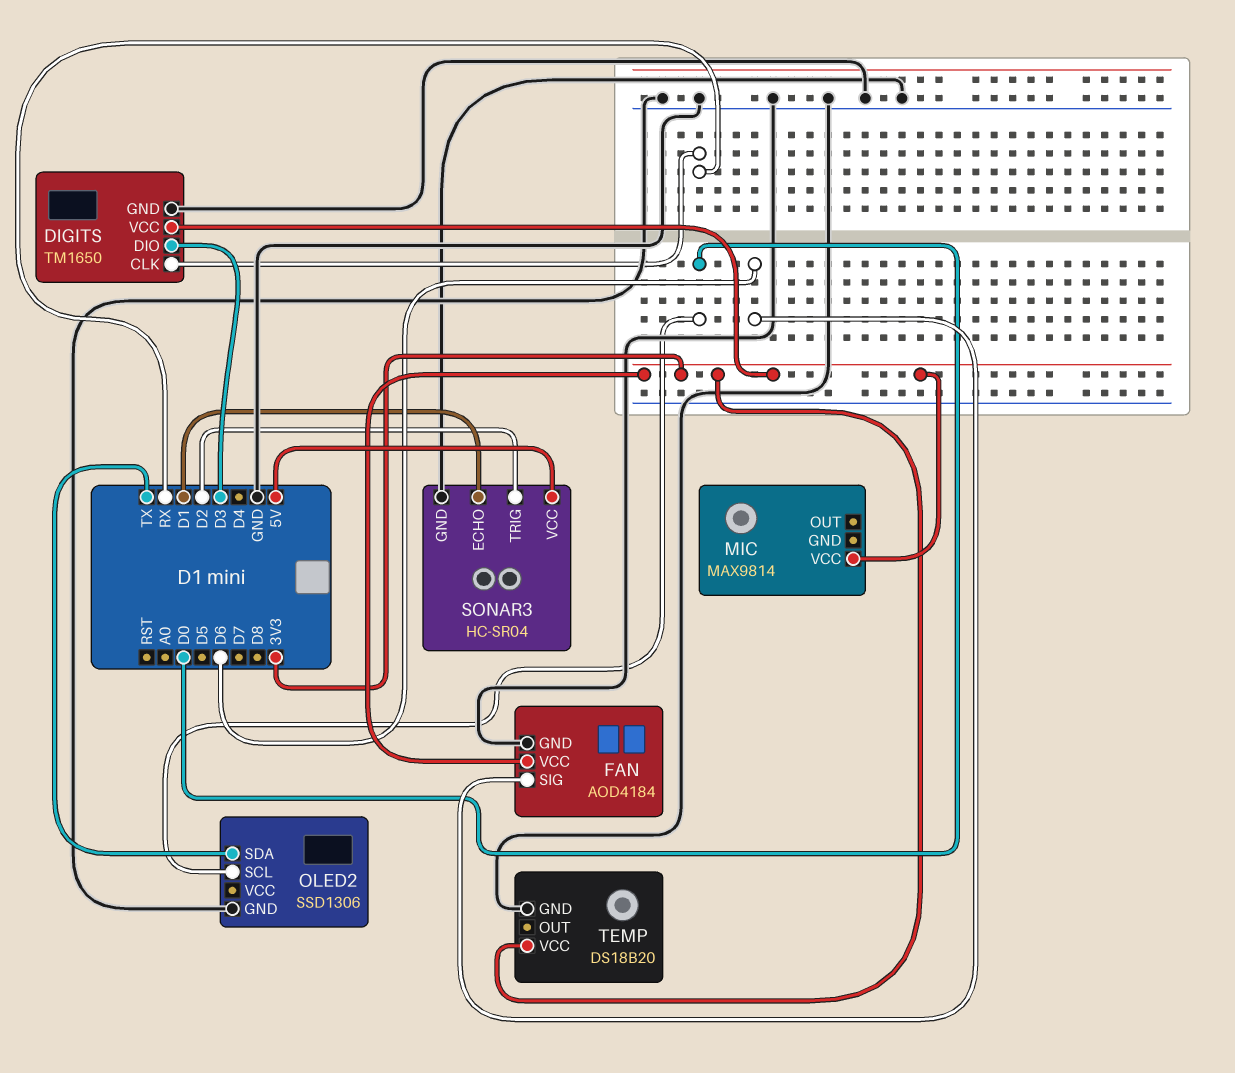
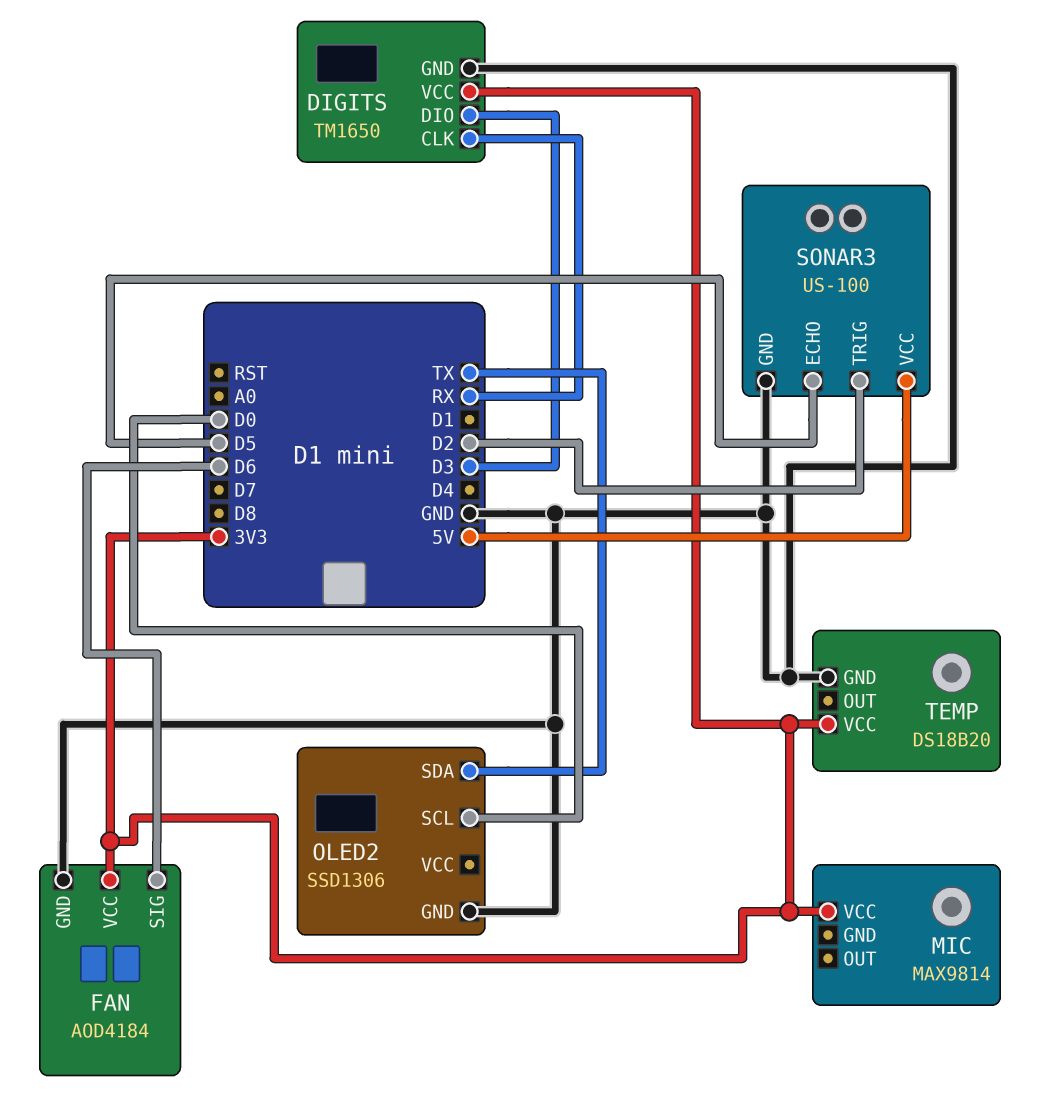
SONAR3: HC-SR04 -> US-100
SONAR3 pin ECHO: D1 -> D5

